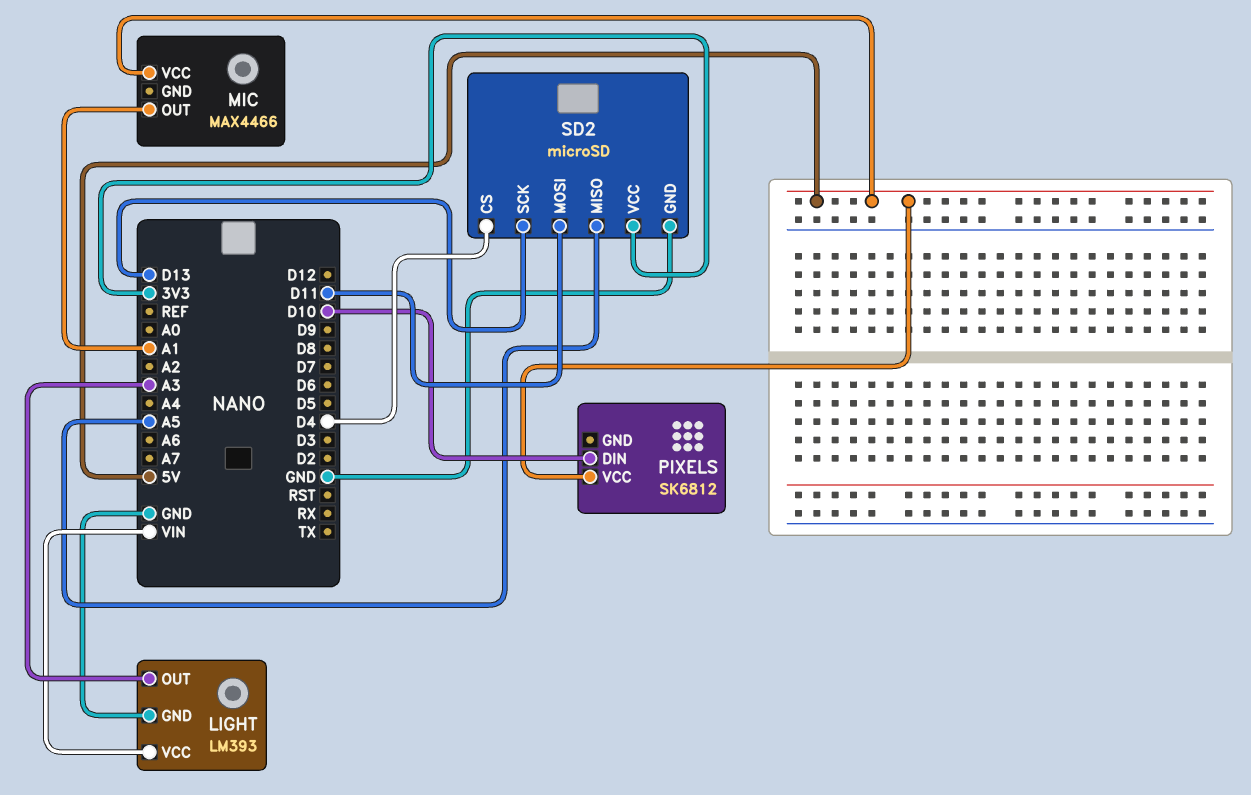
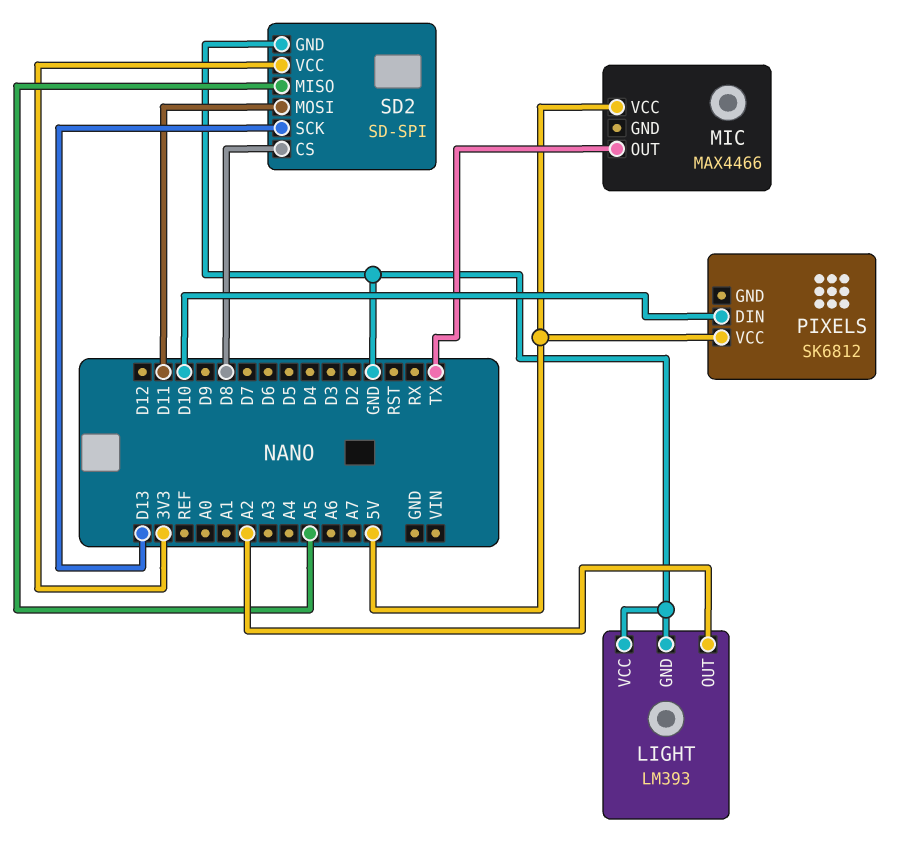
LIGHT pin OUT: A3 -> A2
LIGHT pin VCC: VIN -> GND
MIC pin OUT: A1 -> TX
SD2: microSD -> SD-SPI
SD2 pin CS: D4 -> D8

